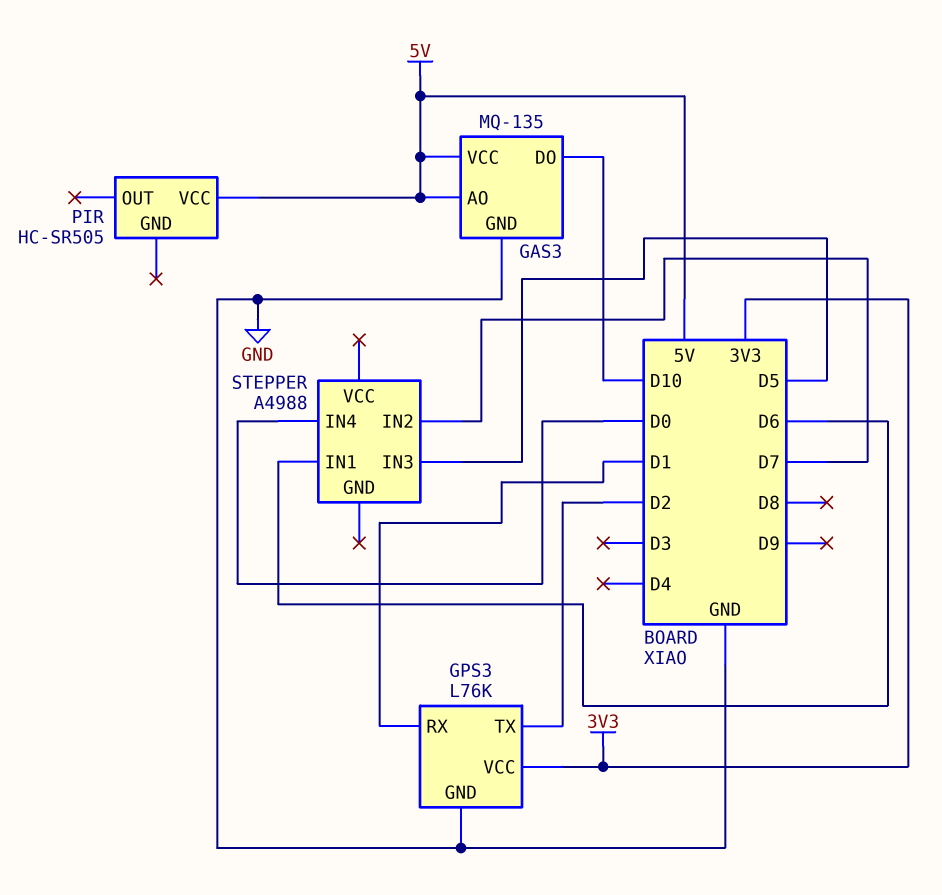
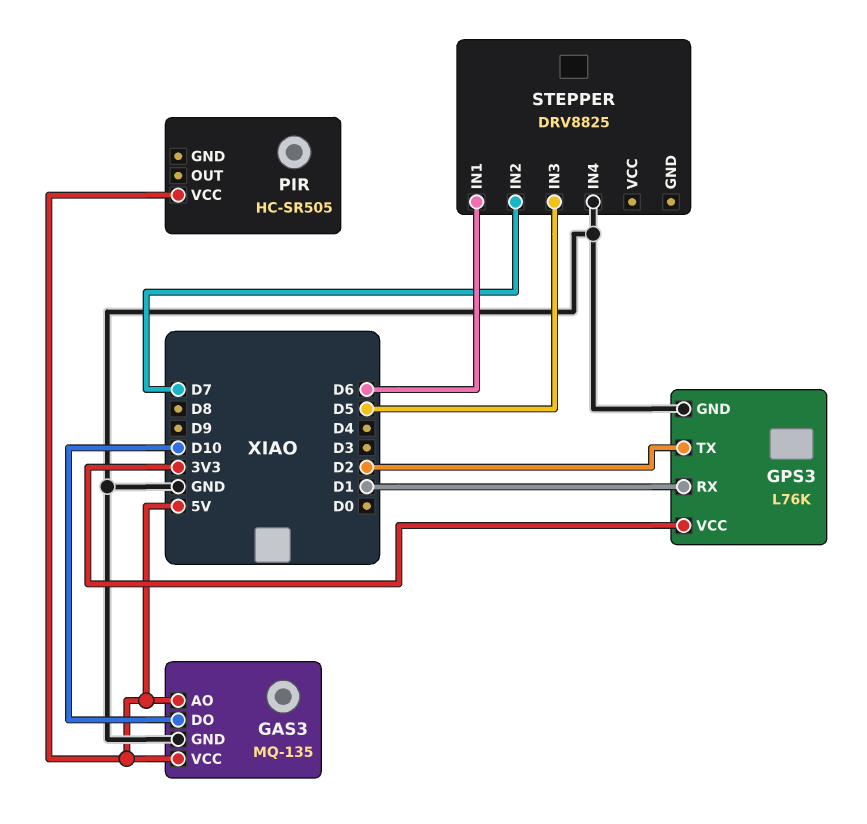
STEPPER: A4988 -> DRV8825
STEPPER pin IN4: D0 -> GND

